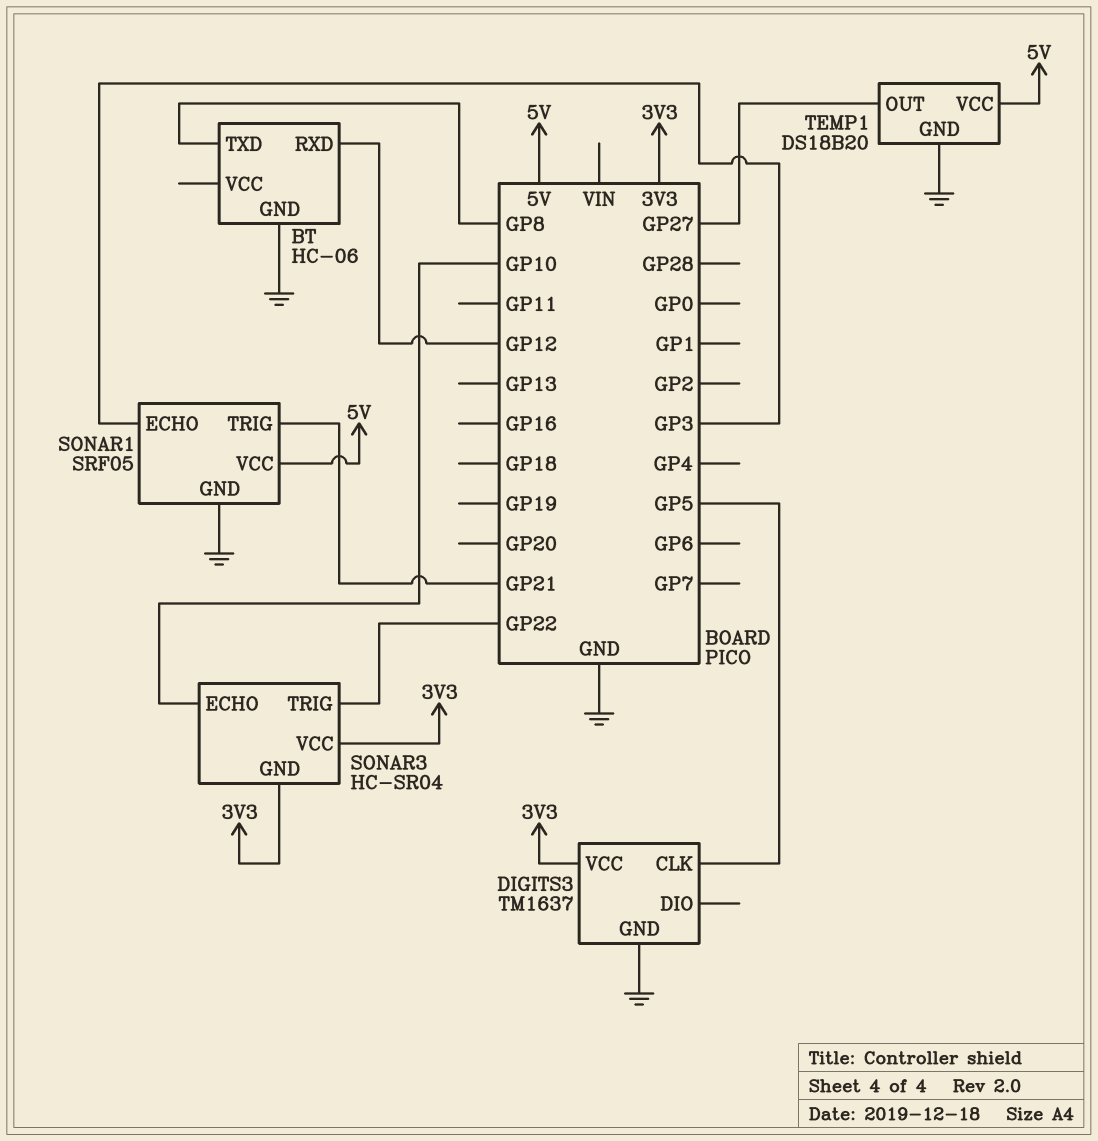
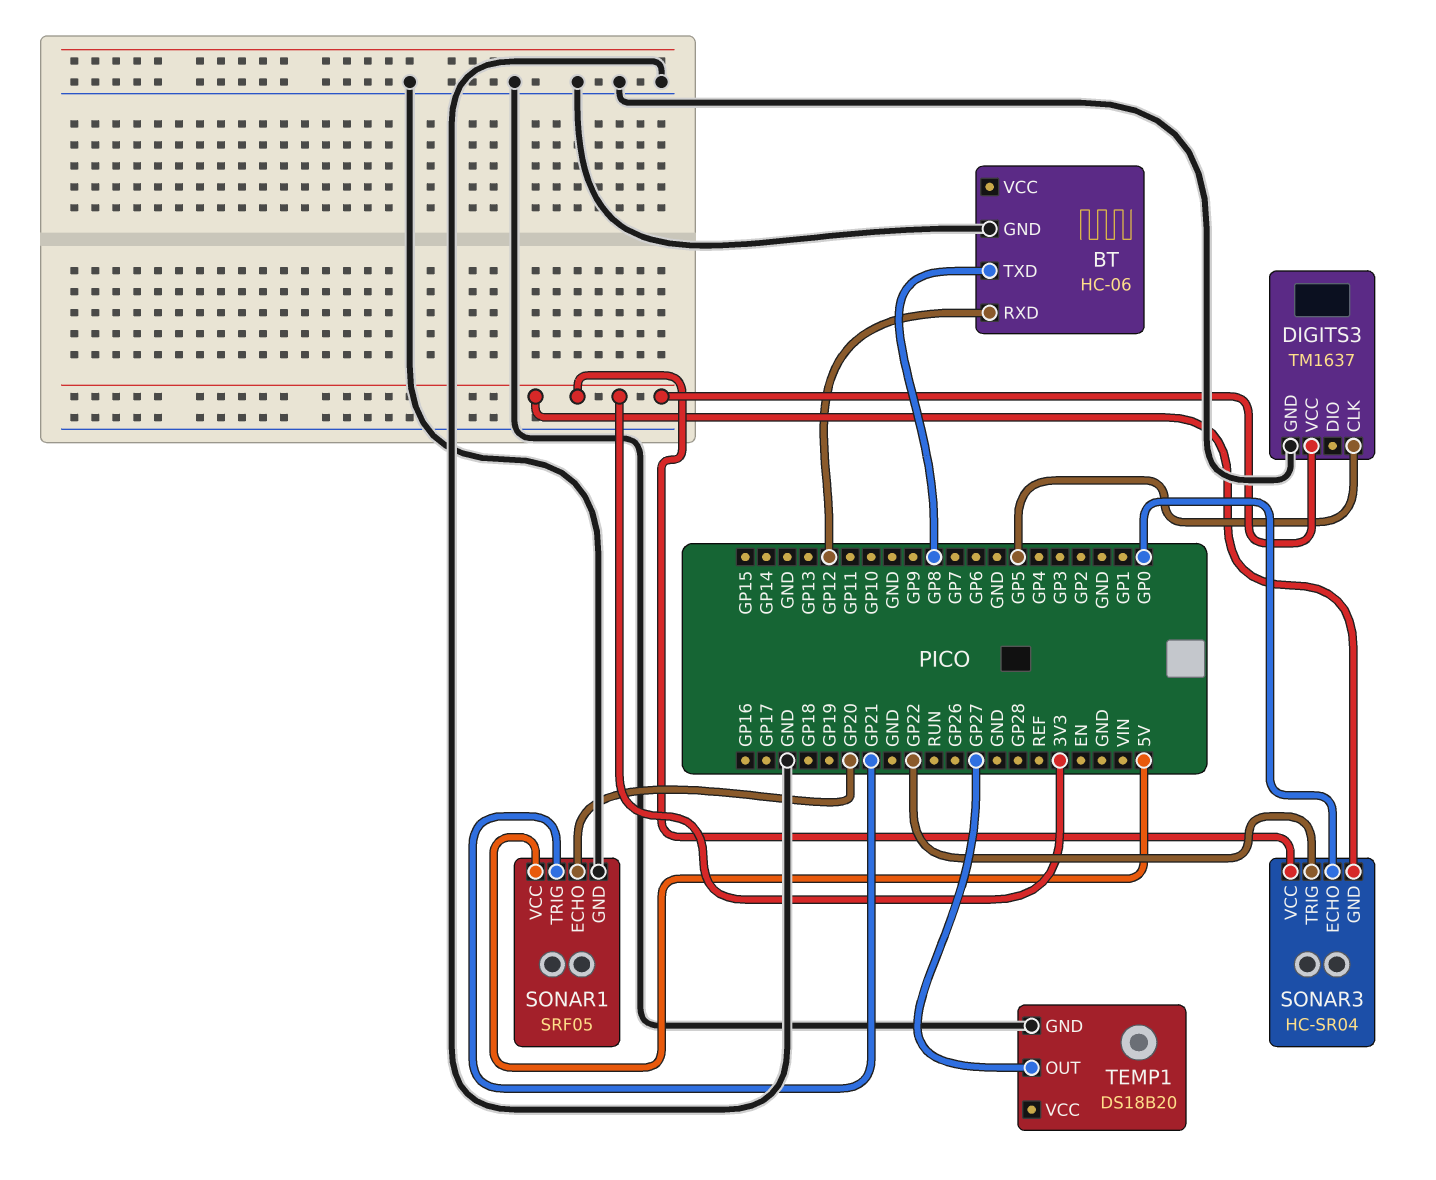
SONAR1 pin ECHO: GP3 -> GP20
SONAR3 pin ECHO: GP10 -> GP0
TEMP1 pin VCC: 5V -> none

